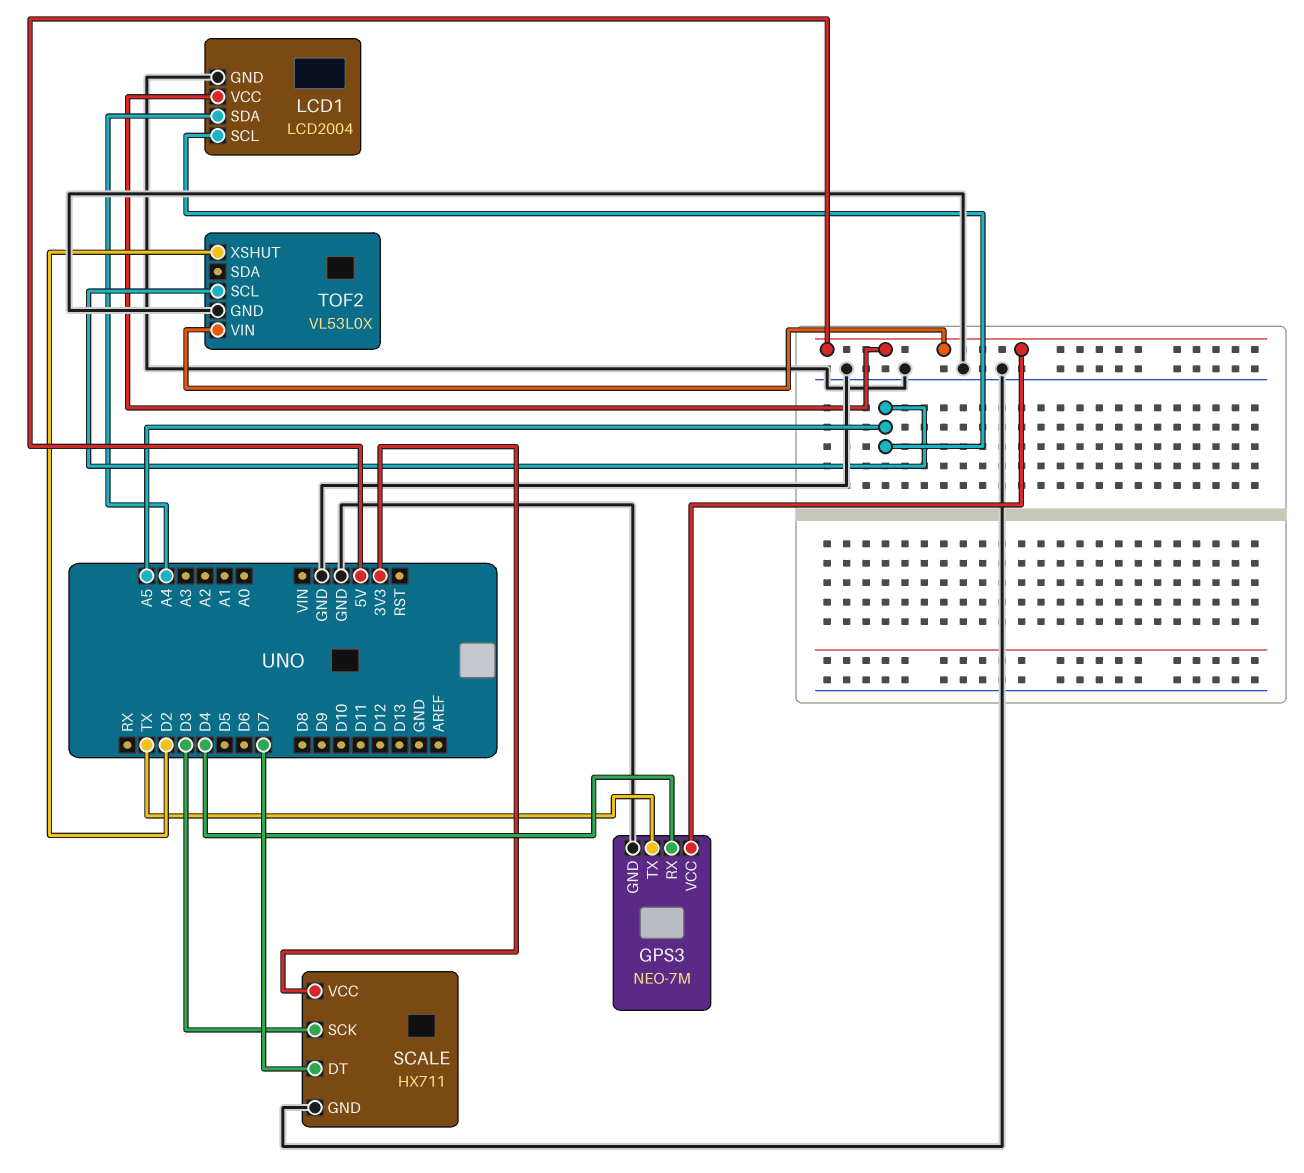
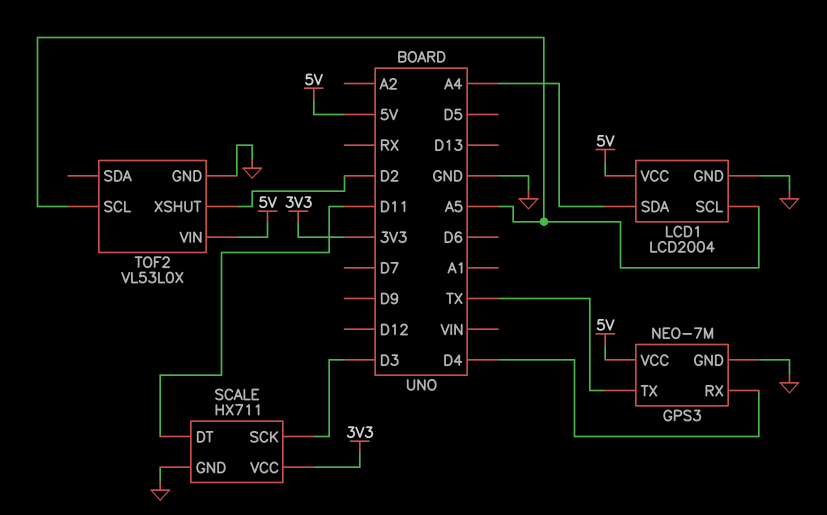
SCALE pin DT: D7 -> D11

